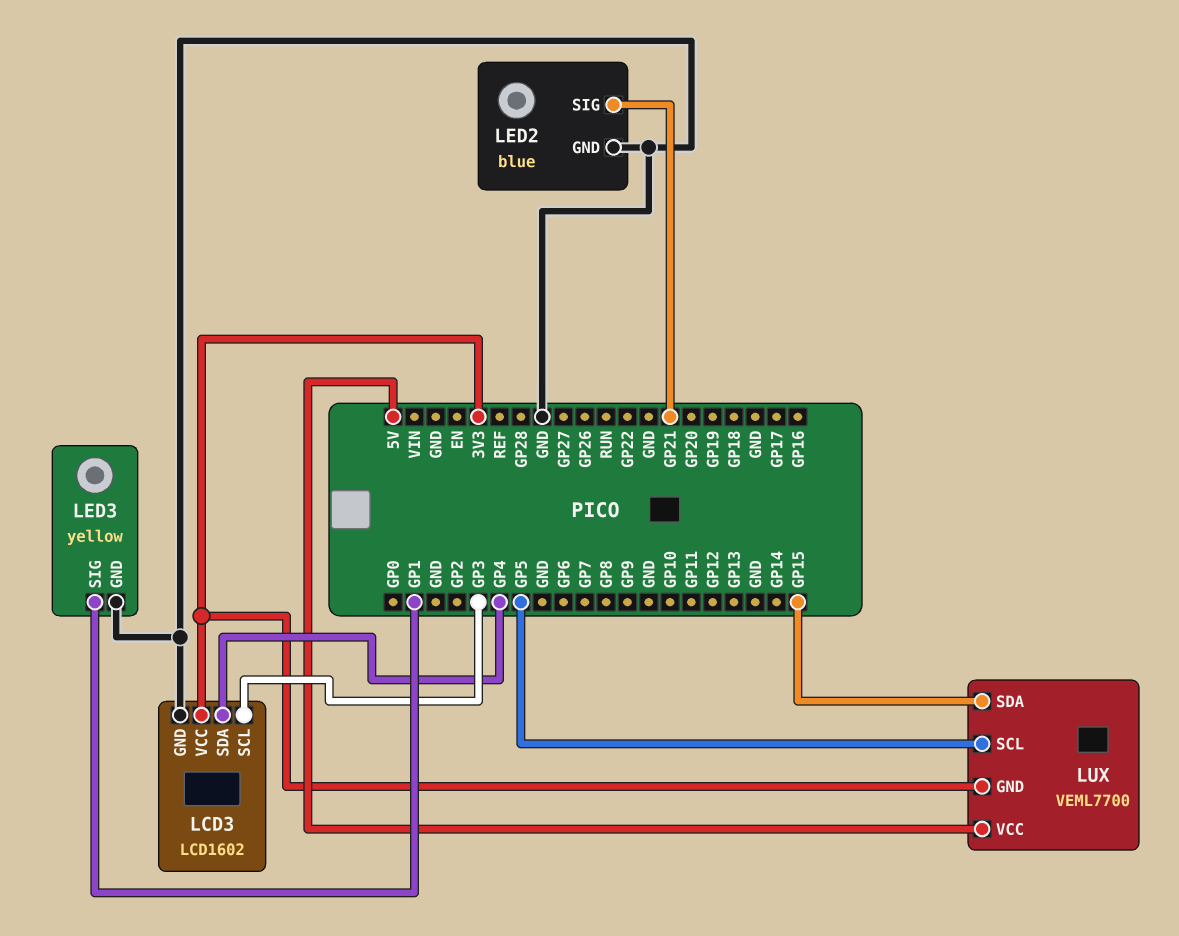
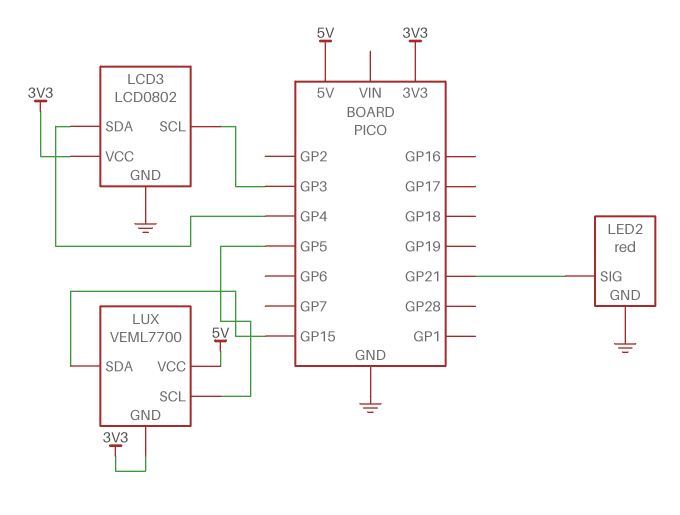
LCD3: LCD1602 -> LCD0802
LED2: blue -> red
LED3: yellow -> none
LED3 pin GND: GND -> none
LED3 pin SIG: GP1 -> none

